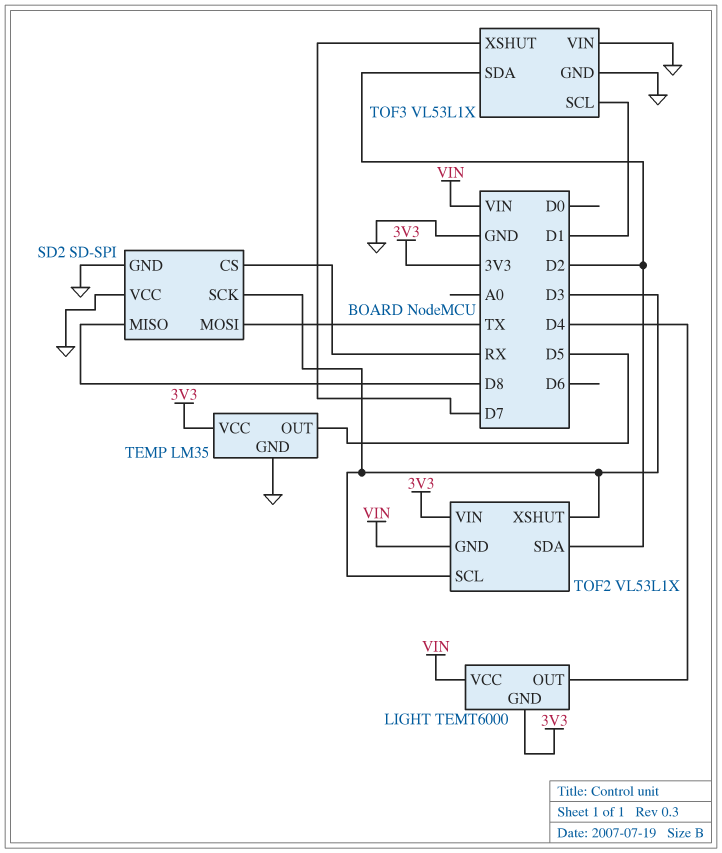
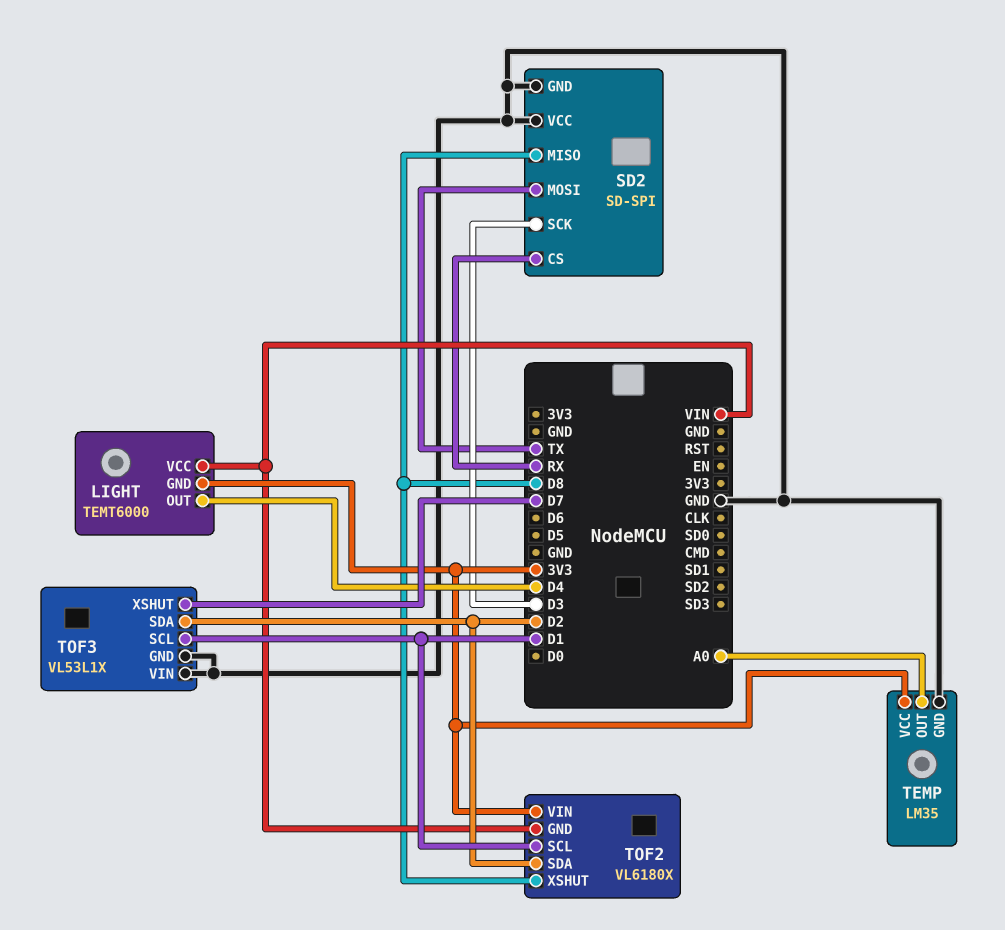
TEMP pin OUT: D5 -> A0
TOF2: VL53L1X -> VL6180X
TOF2 pin SCL: D3 -> D1
TOF2 pin XSHUT: D3 -> D8

